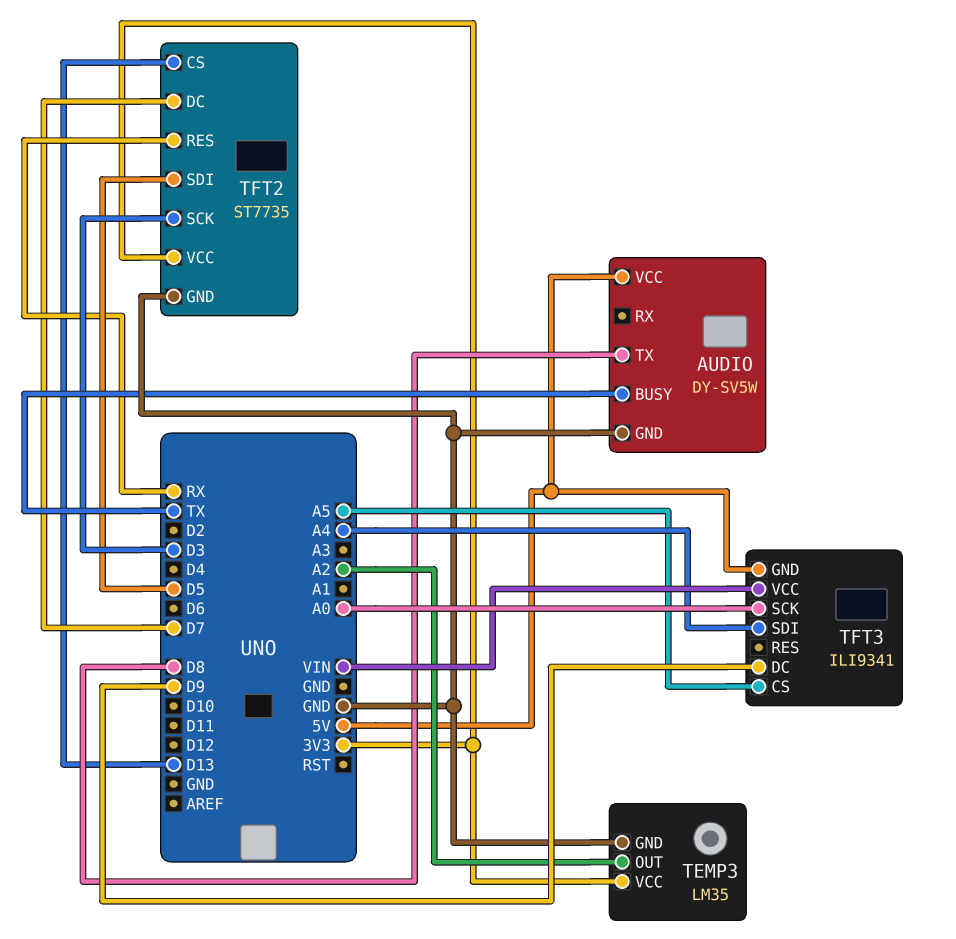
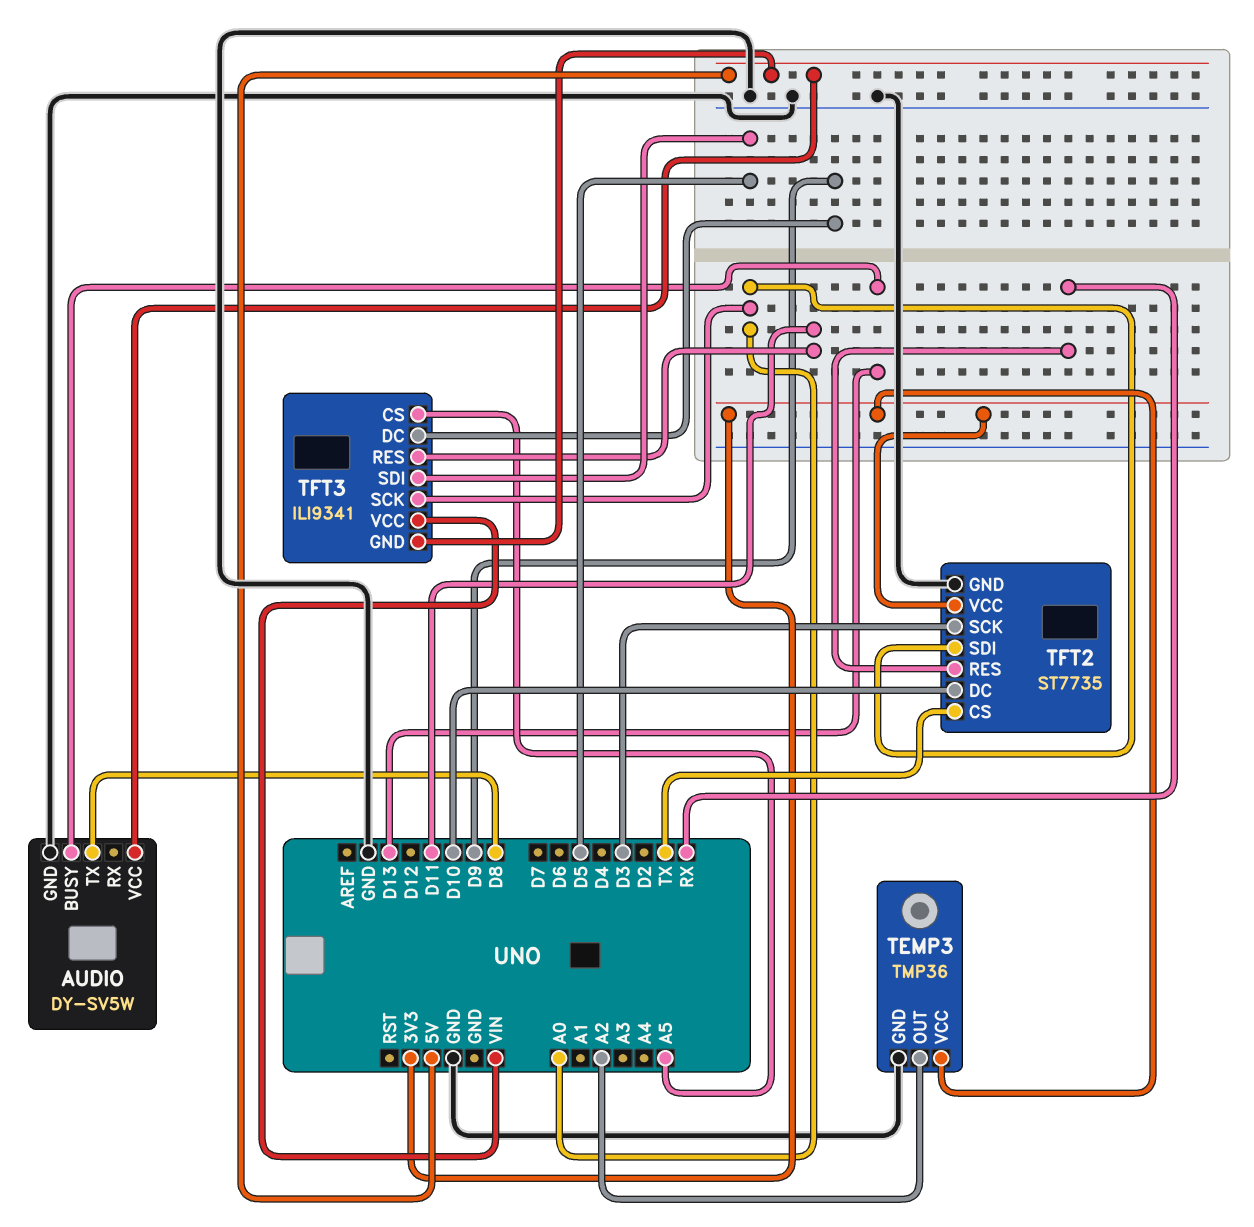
AUDIO pin BUSY: TX -> D13
TEMP3: LM35 -> TMP36
TFT2 pin CS: D13 -> TX
TFT2 pin DC: D7 -> D10
TFT2 pin SDI: D5 -> A0
TFT3 pin RES: none -> D11
TFT3 pin SDI: A4 -> D5

